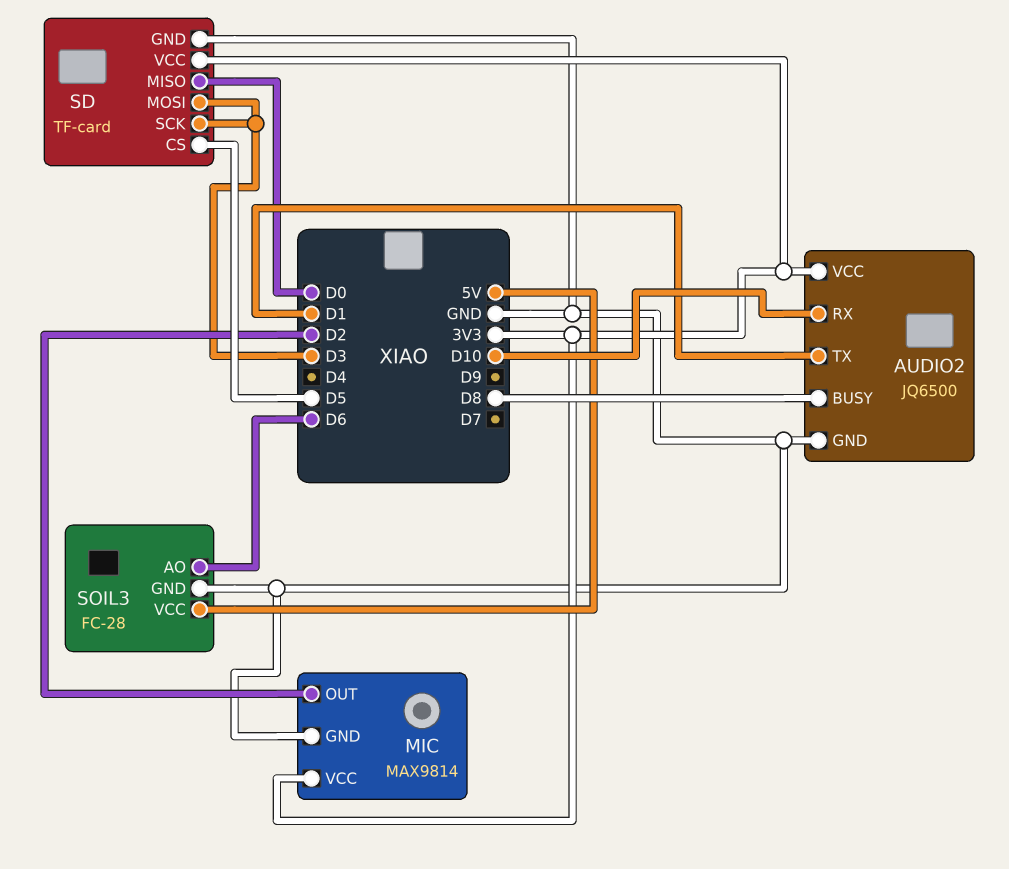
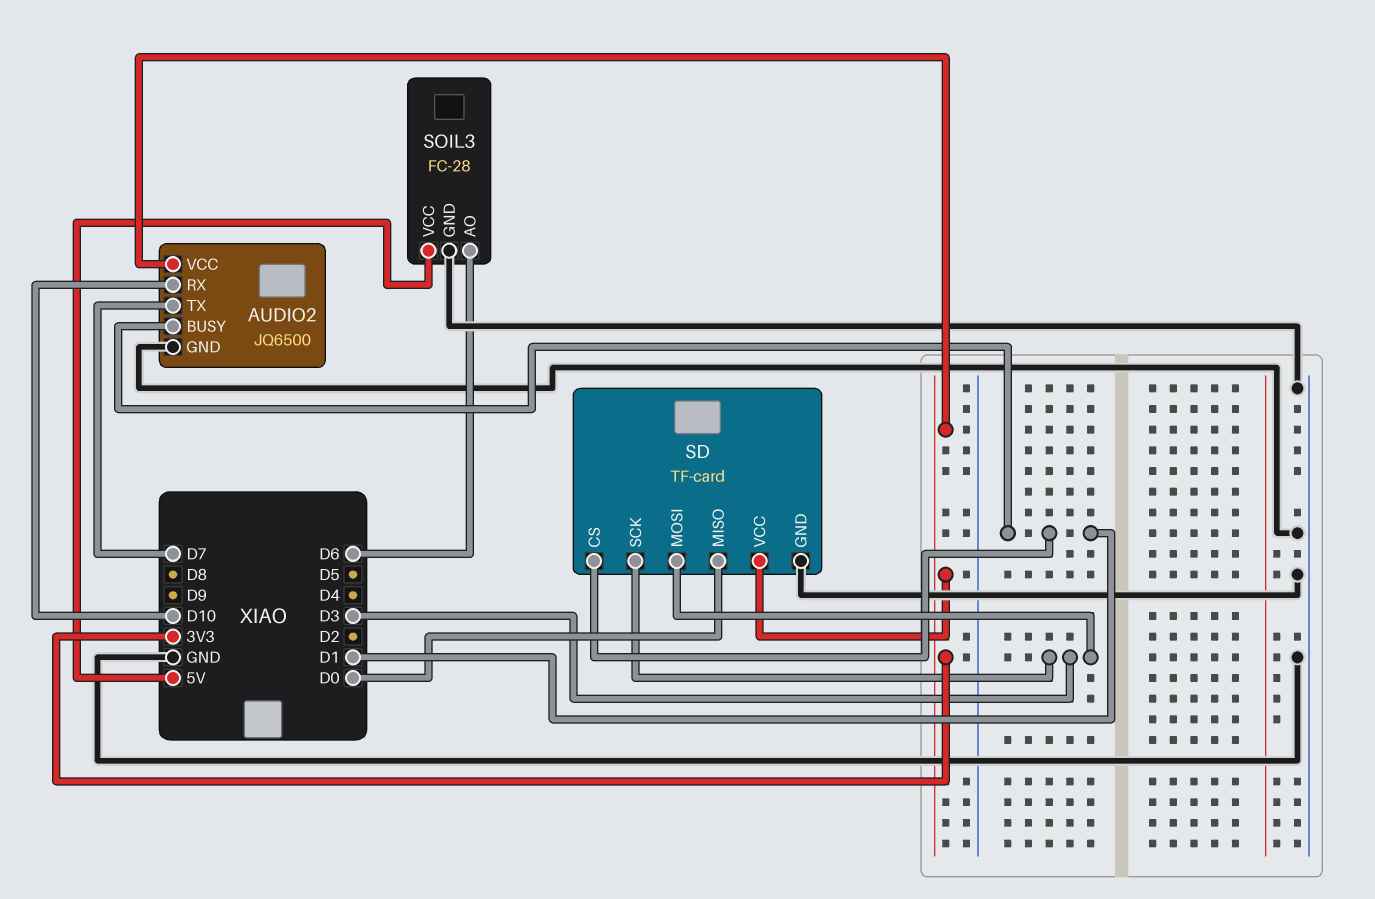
AUDIO2 pin BUSY: D8 -> D1
AUDIO2 pin TX: D1 -> D7
MIC: MAX9814 -> none
MIC pin GND: GND -> none
MIC pin OUT: D2 -> none
MIC pin VCC: 3V3 -> none
SD pin CS: D5 -> D1

